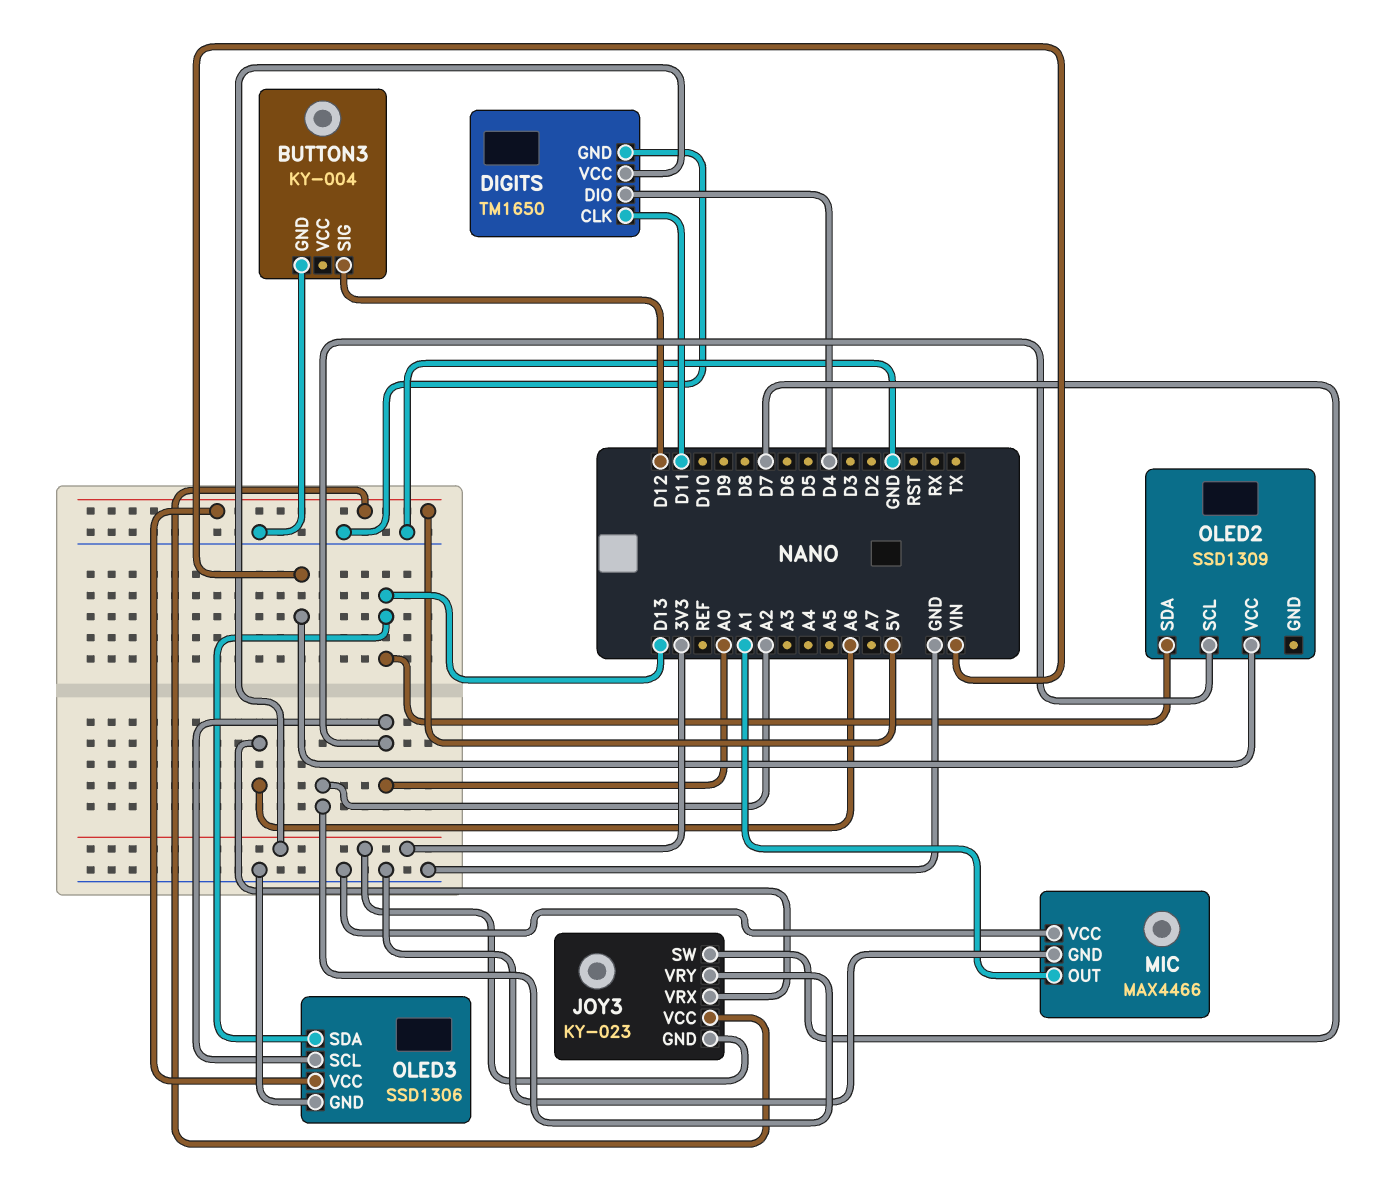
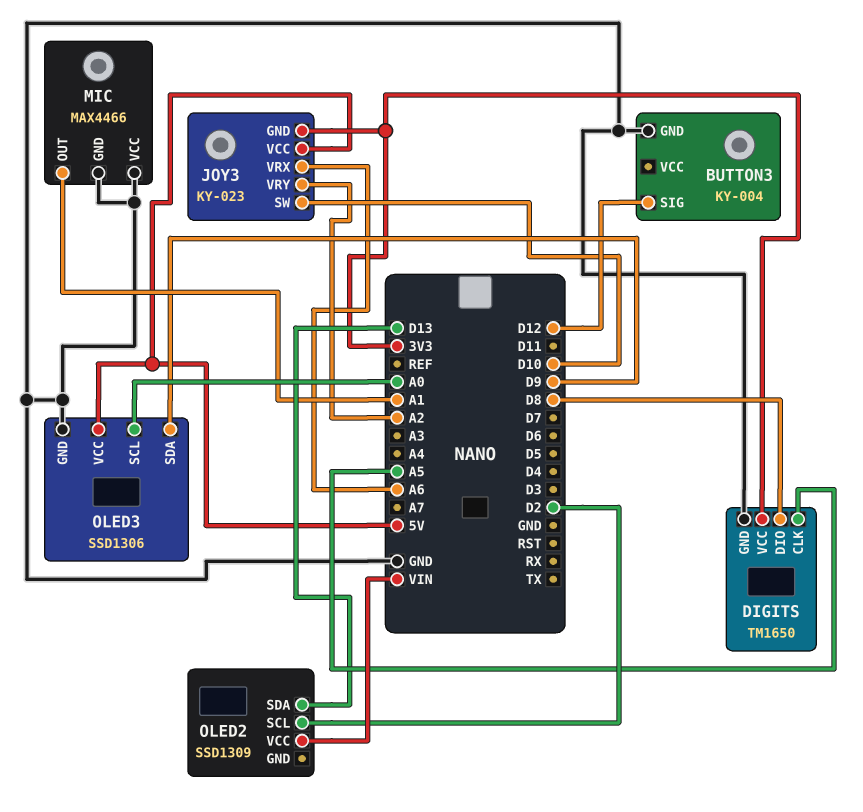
DIGITS pin CLK: D11 -> A5
DIGITS pin DIO: D4 -> D8
JOY3 pin SW: D7 -> D10
OLED2 pin SCL: A0 -> D2
OLED3 pin SDA: D13 -> D9

